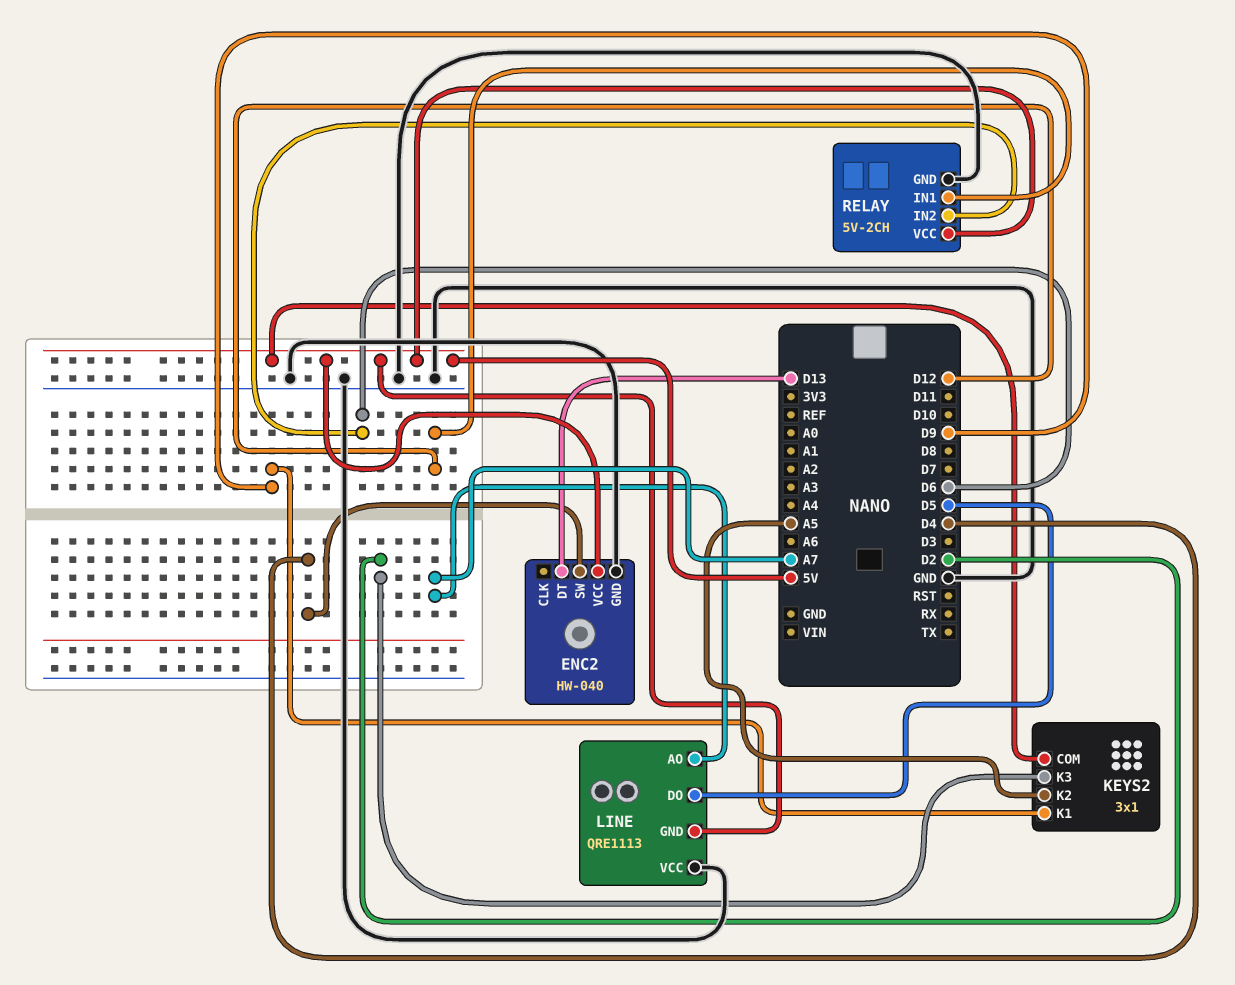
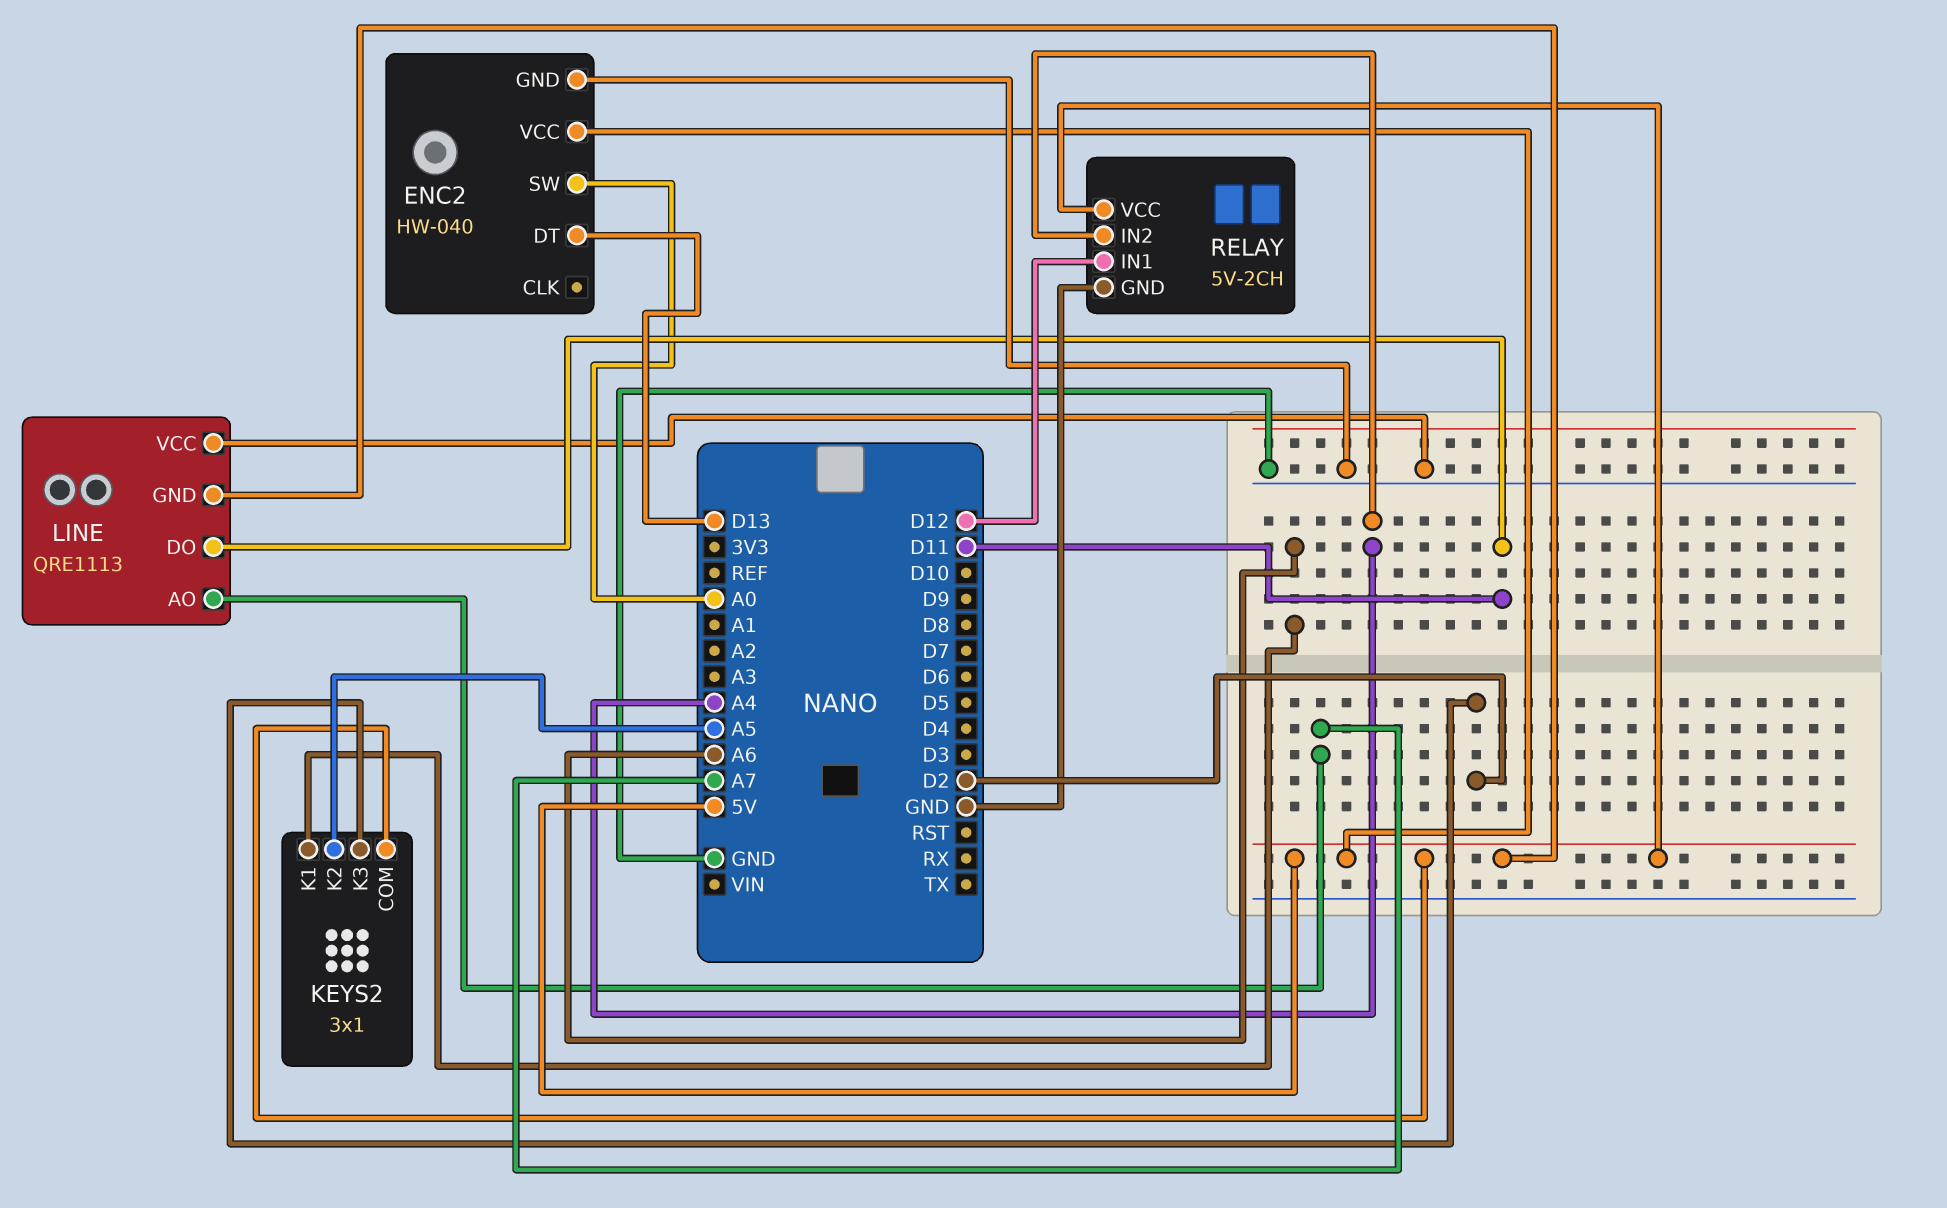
ENC2 pin SW: D4 -> A0
KEYS2 pin K1: D9 -> A6
LINE pin DO: D5 -> D11
RELAY pin IN2: D6 -> A4

